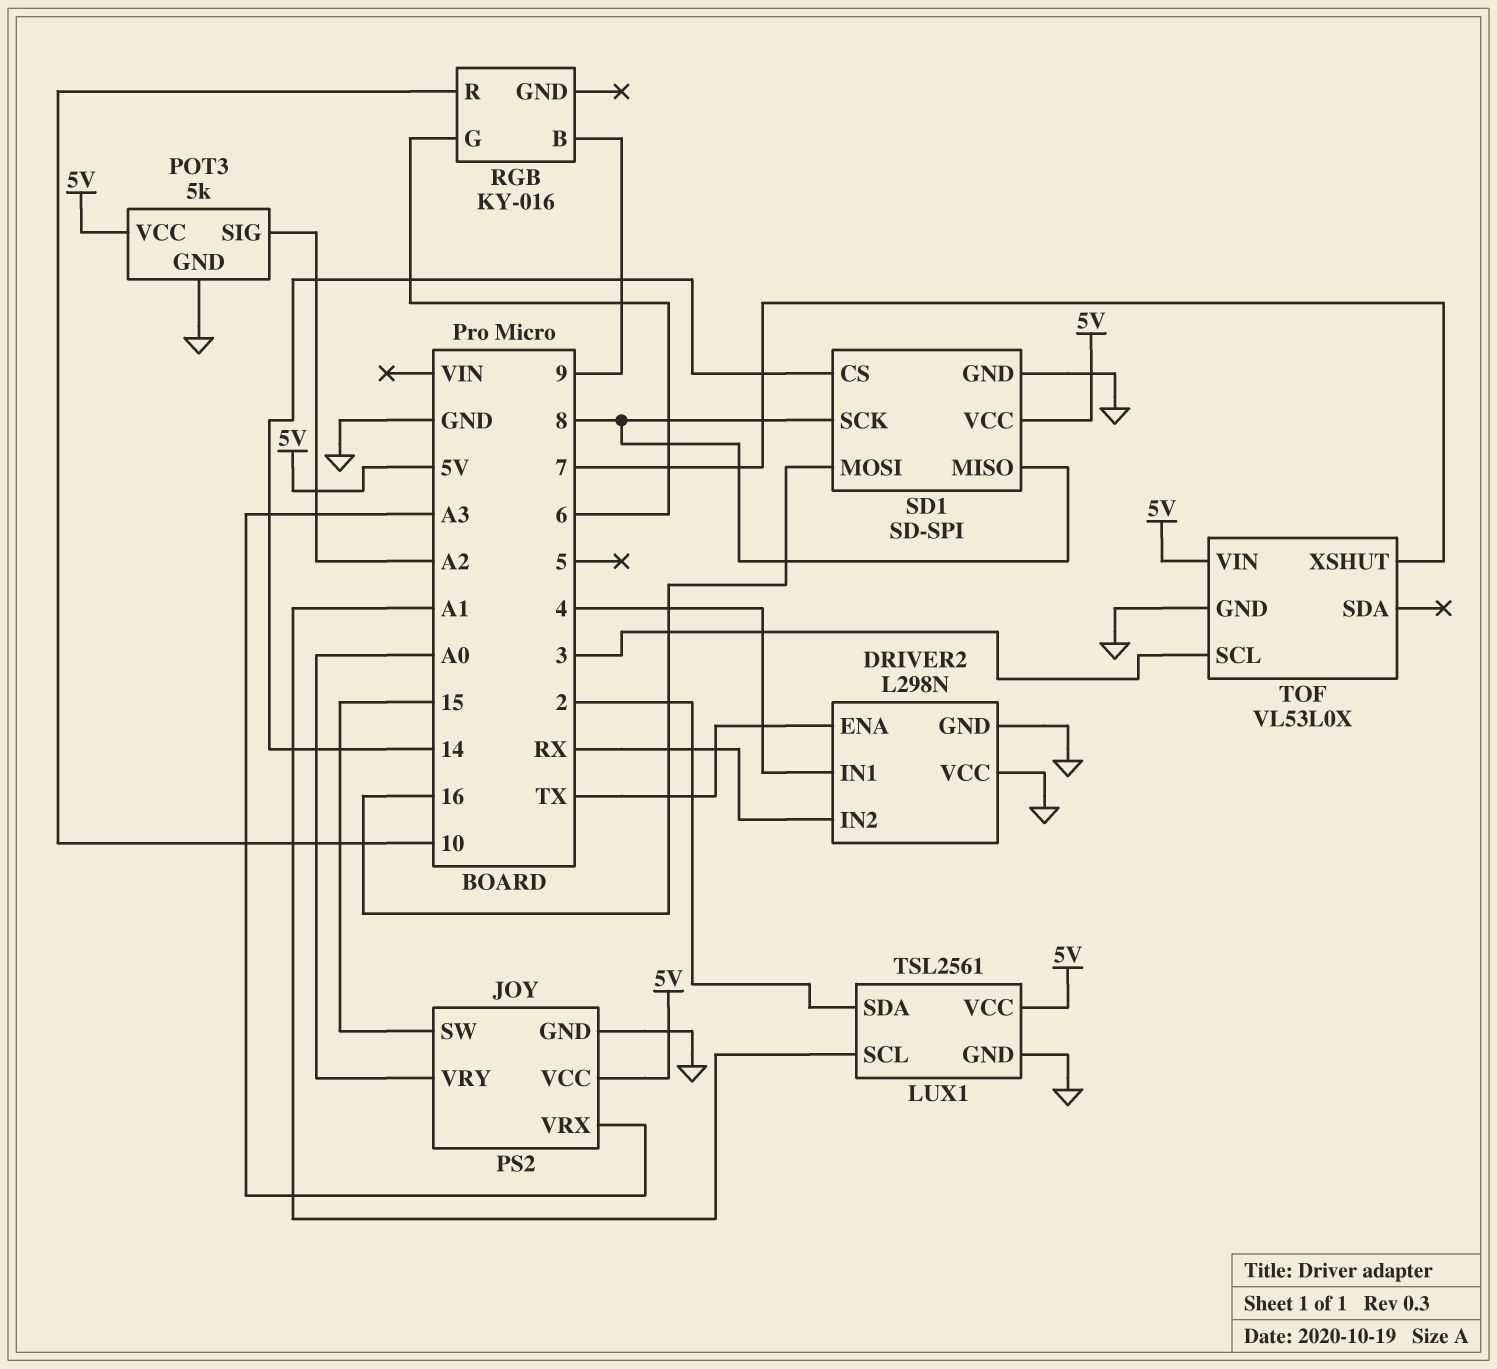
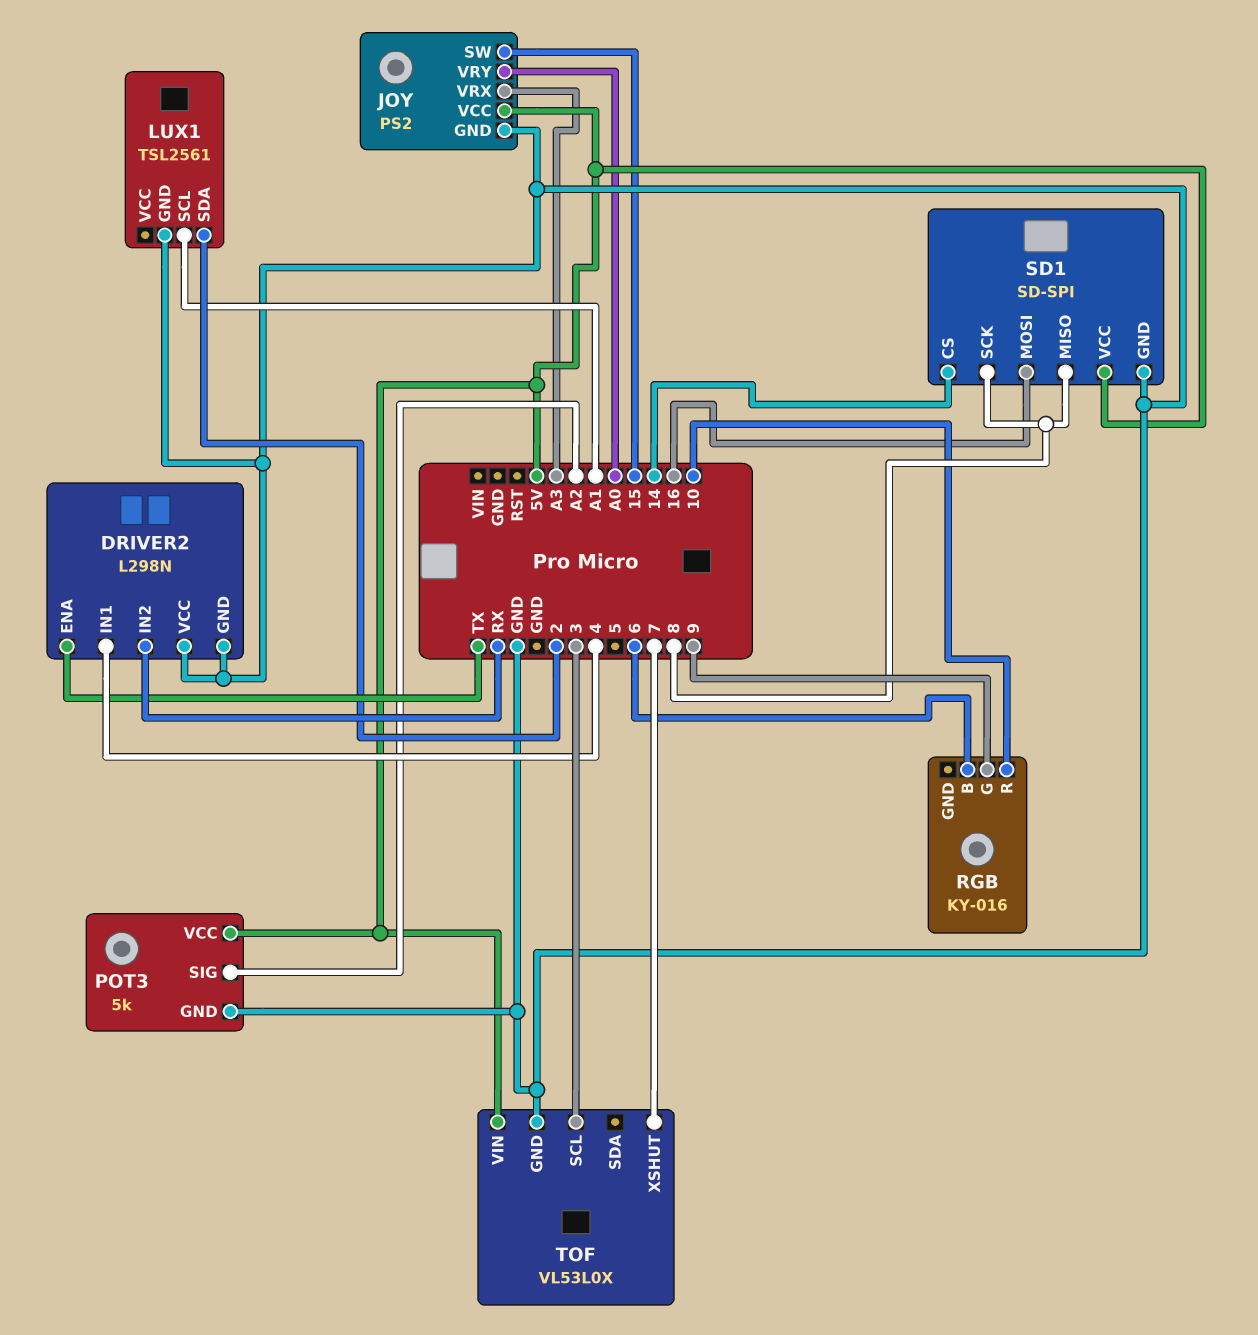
LUX1 pin VCC: 5V -> none
RGB pin B: 9 -> 6
RGB pin G: 6 -> 9

